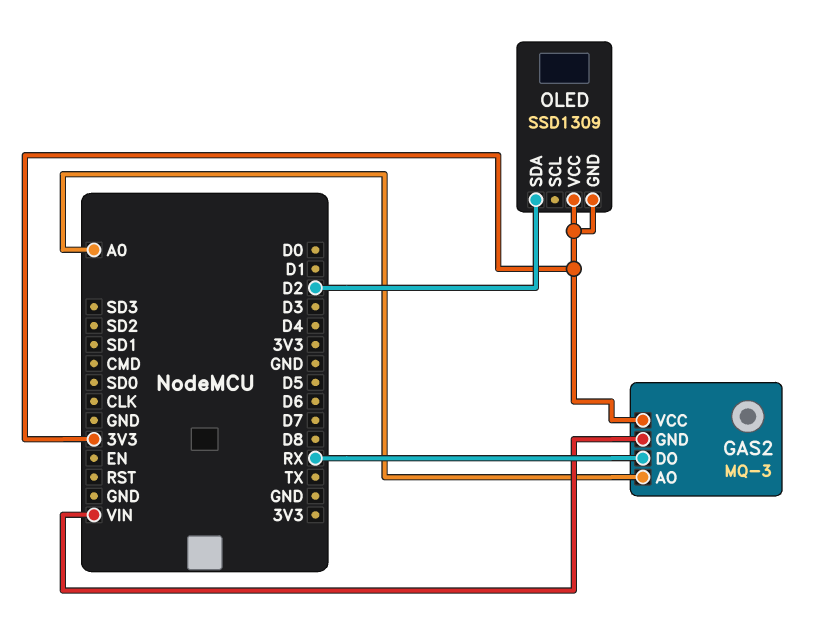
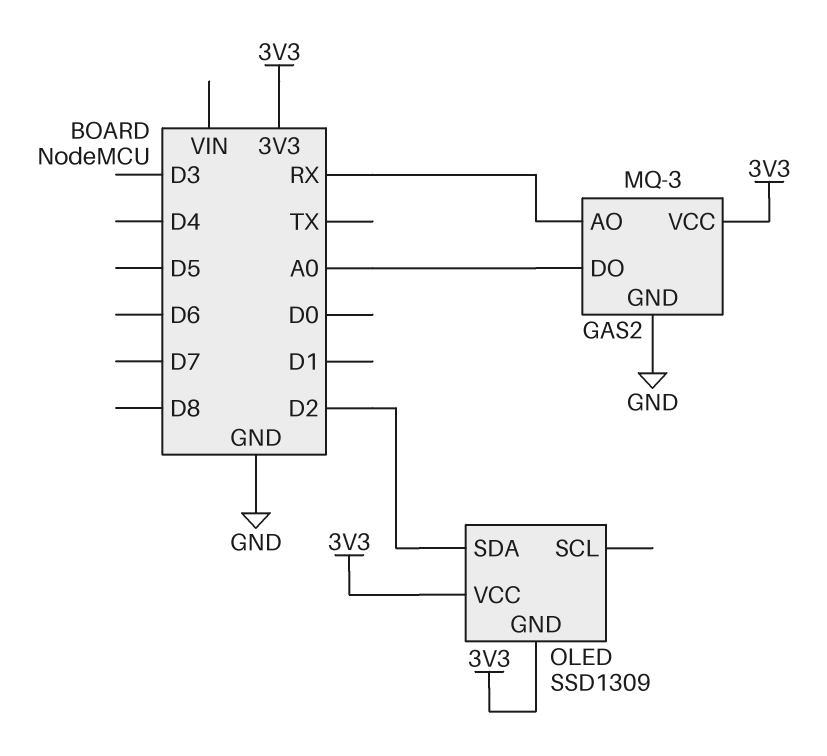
GAS2 pin AO: A0 -> RX
GAS2 pin DO: RX -> A0
GAS2 pin GND: VIN -> GND

